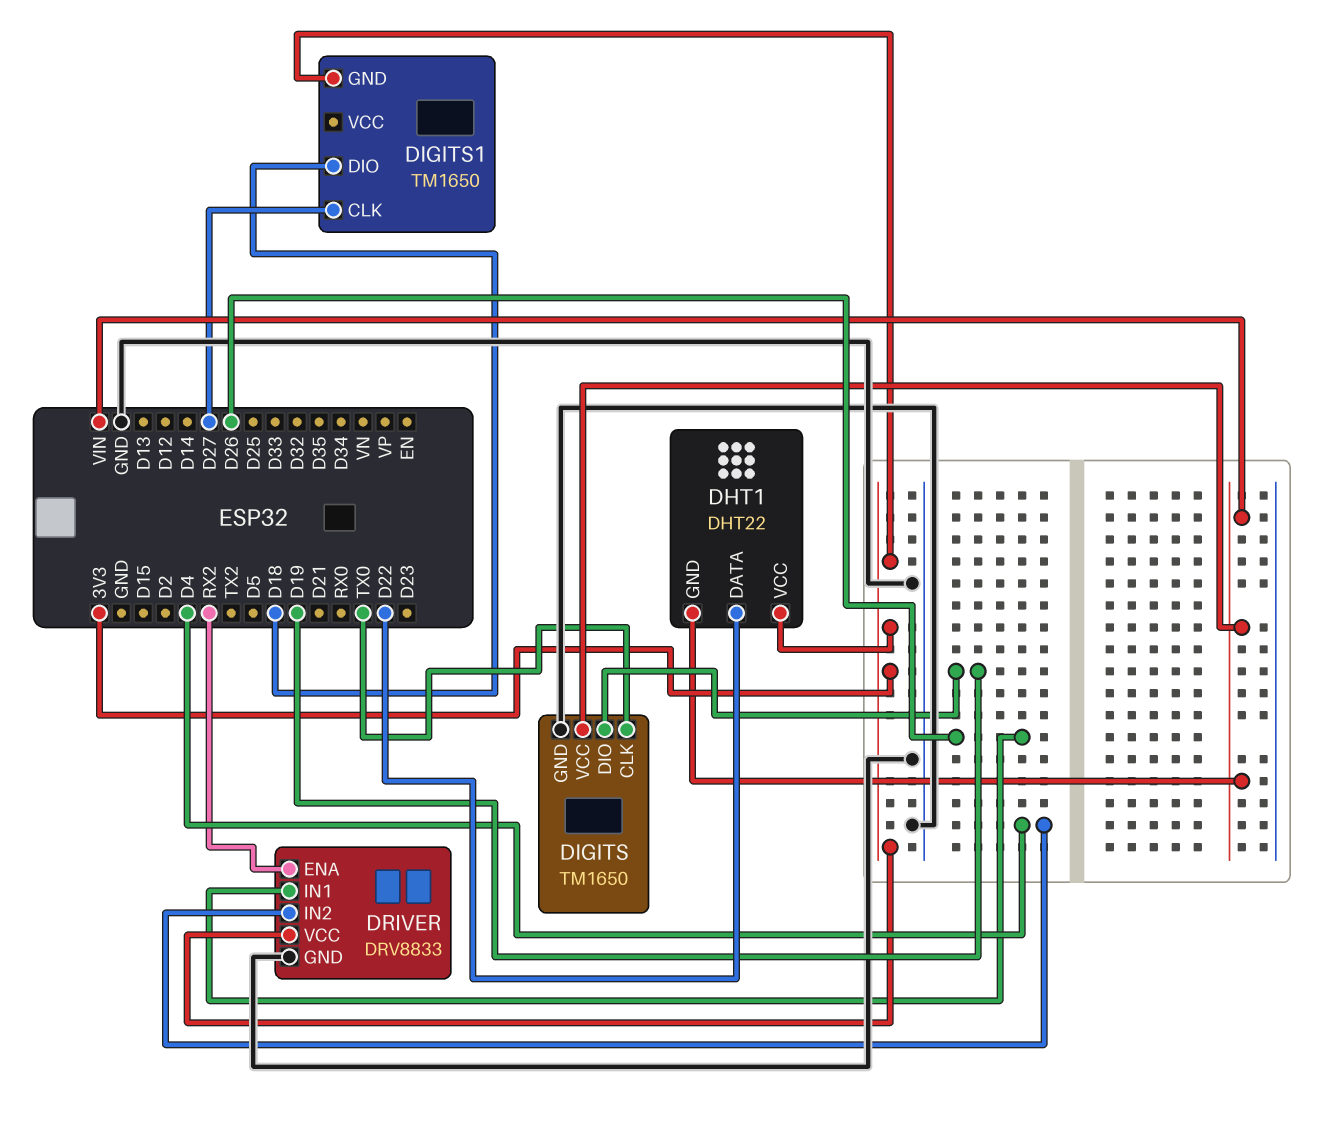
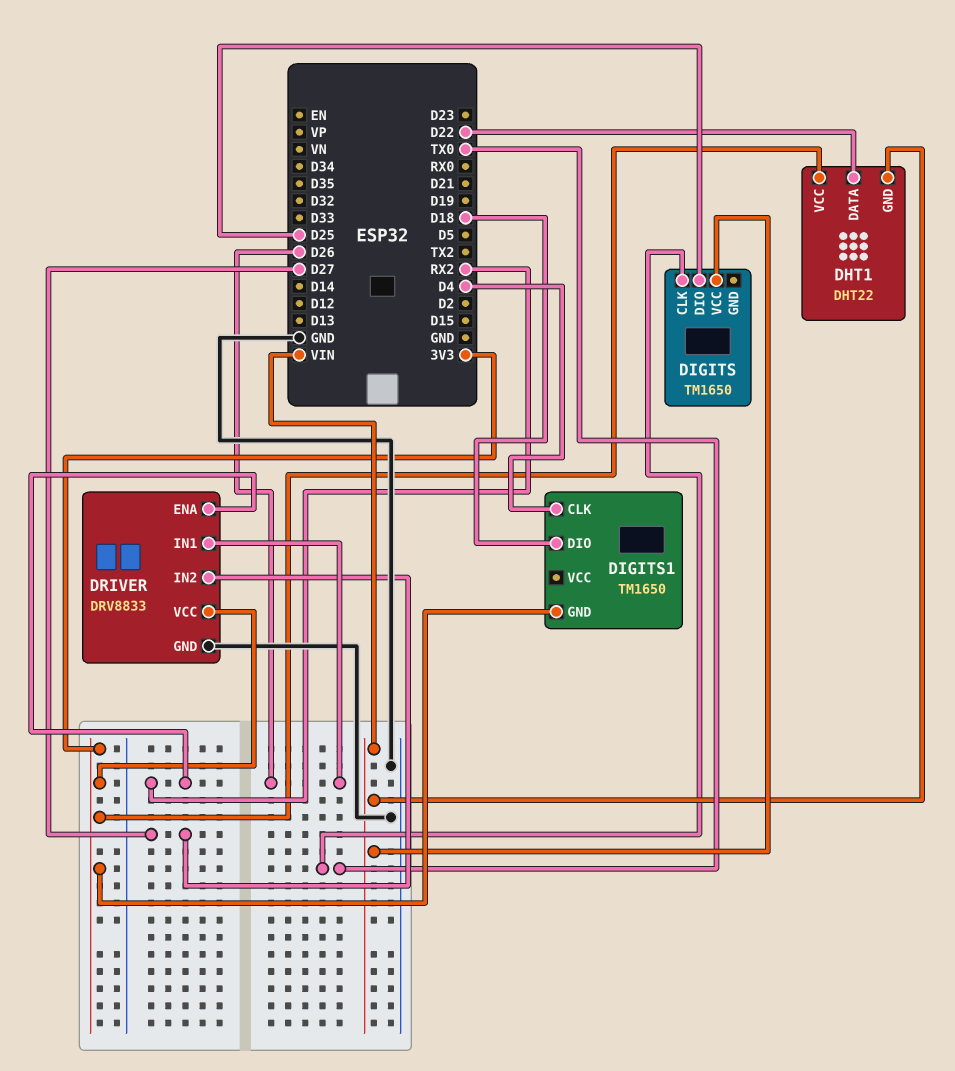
DIGITS pin DIO: D19 -> D25
DIGITS pin GND: GND -> none
DIGITS1 pin CLK: D27 -> D4
DRIVER pin IN2: D4 -> D27

